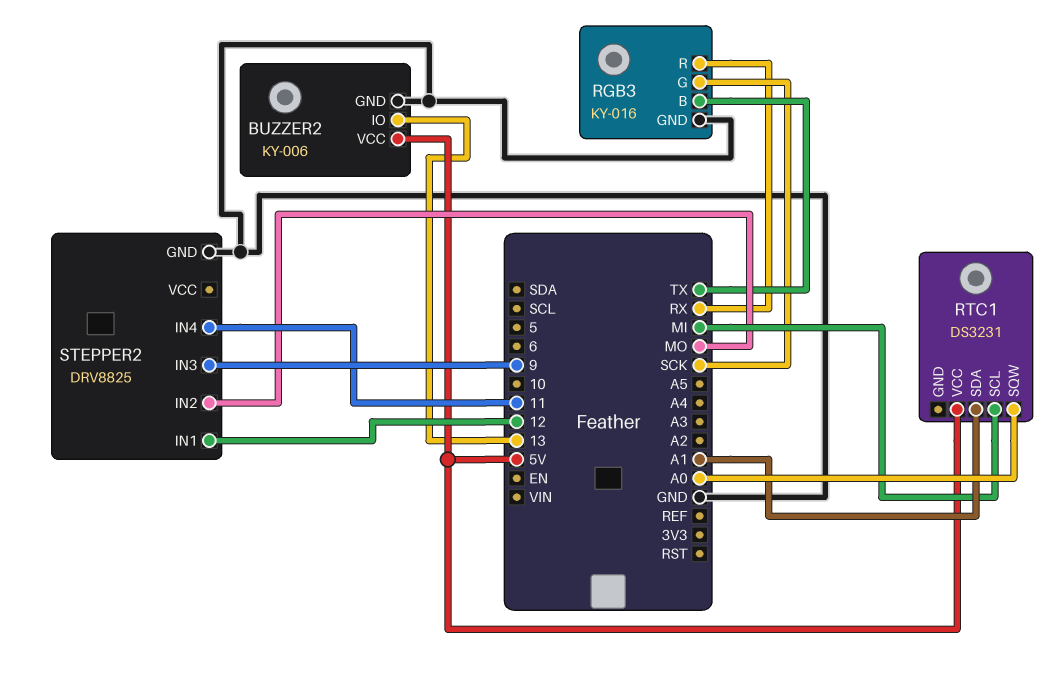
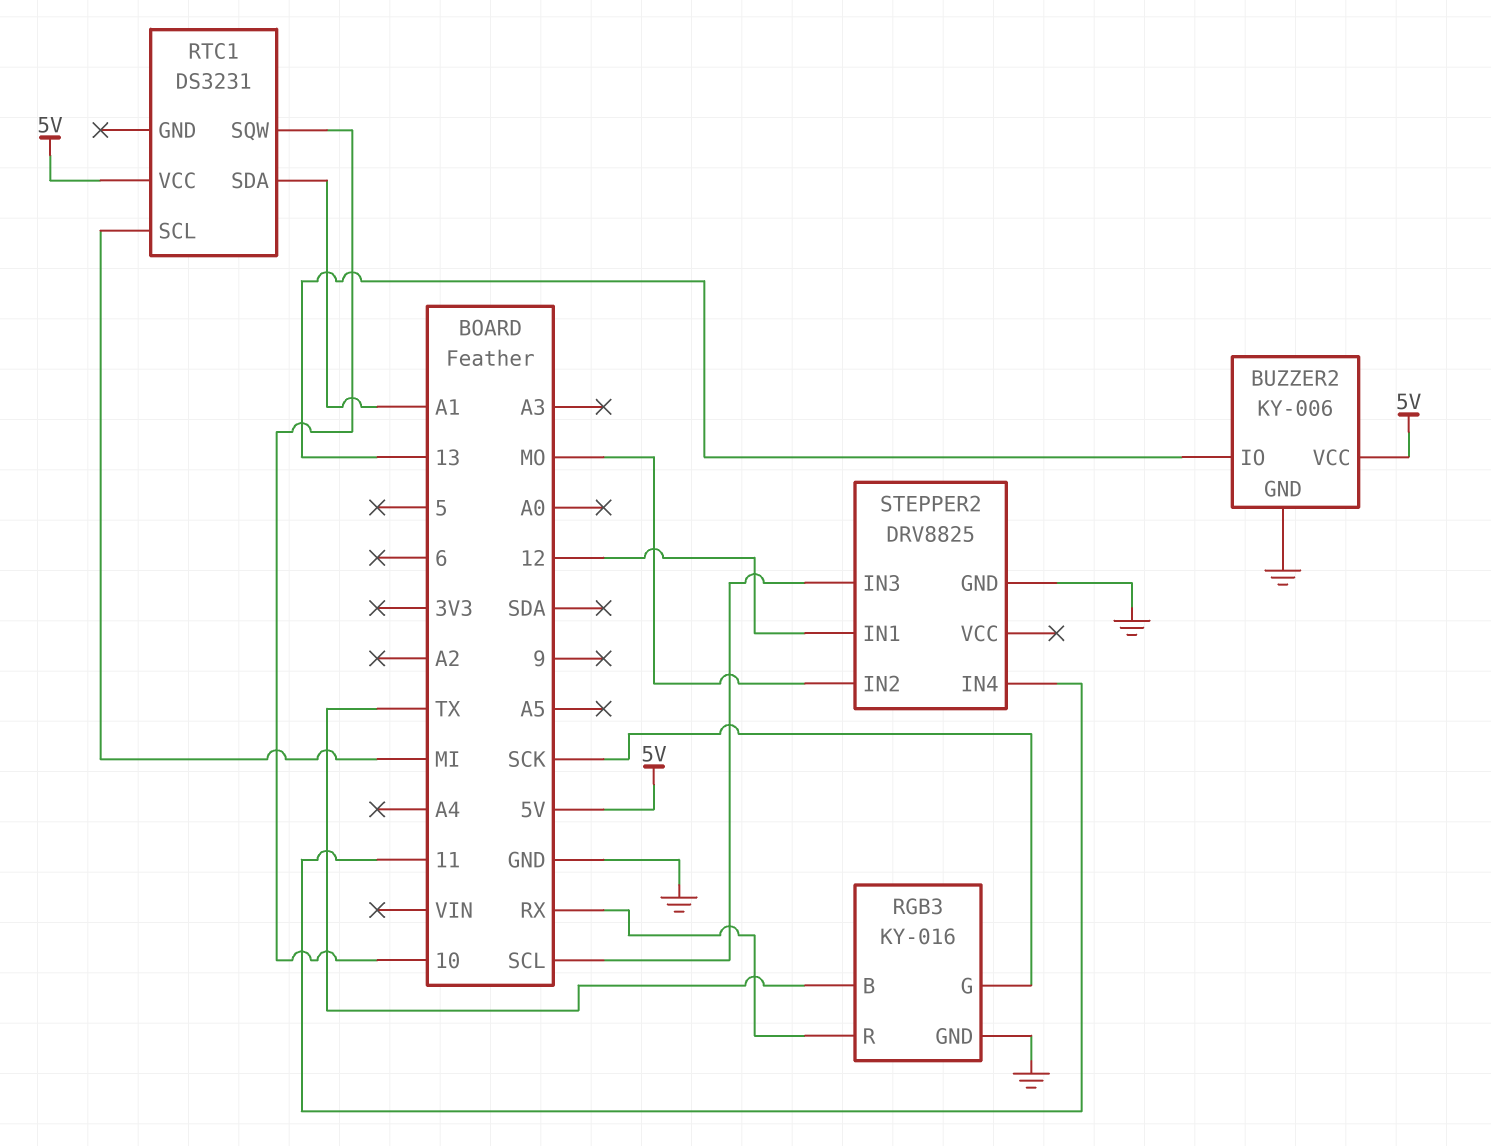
RTC1 pin SQW: A0 -> 10
STEPPER2 pin IN3: 9 -> SCL

